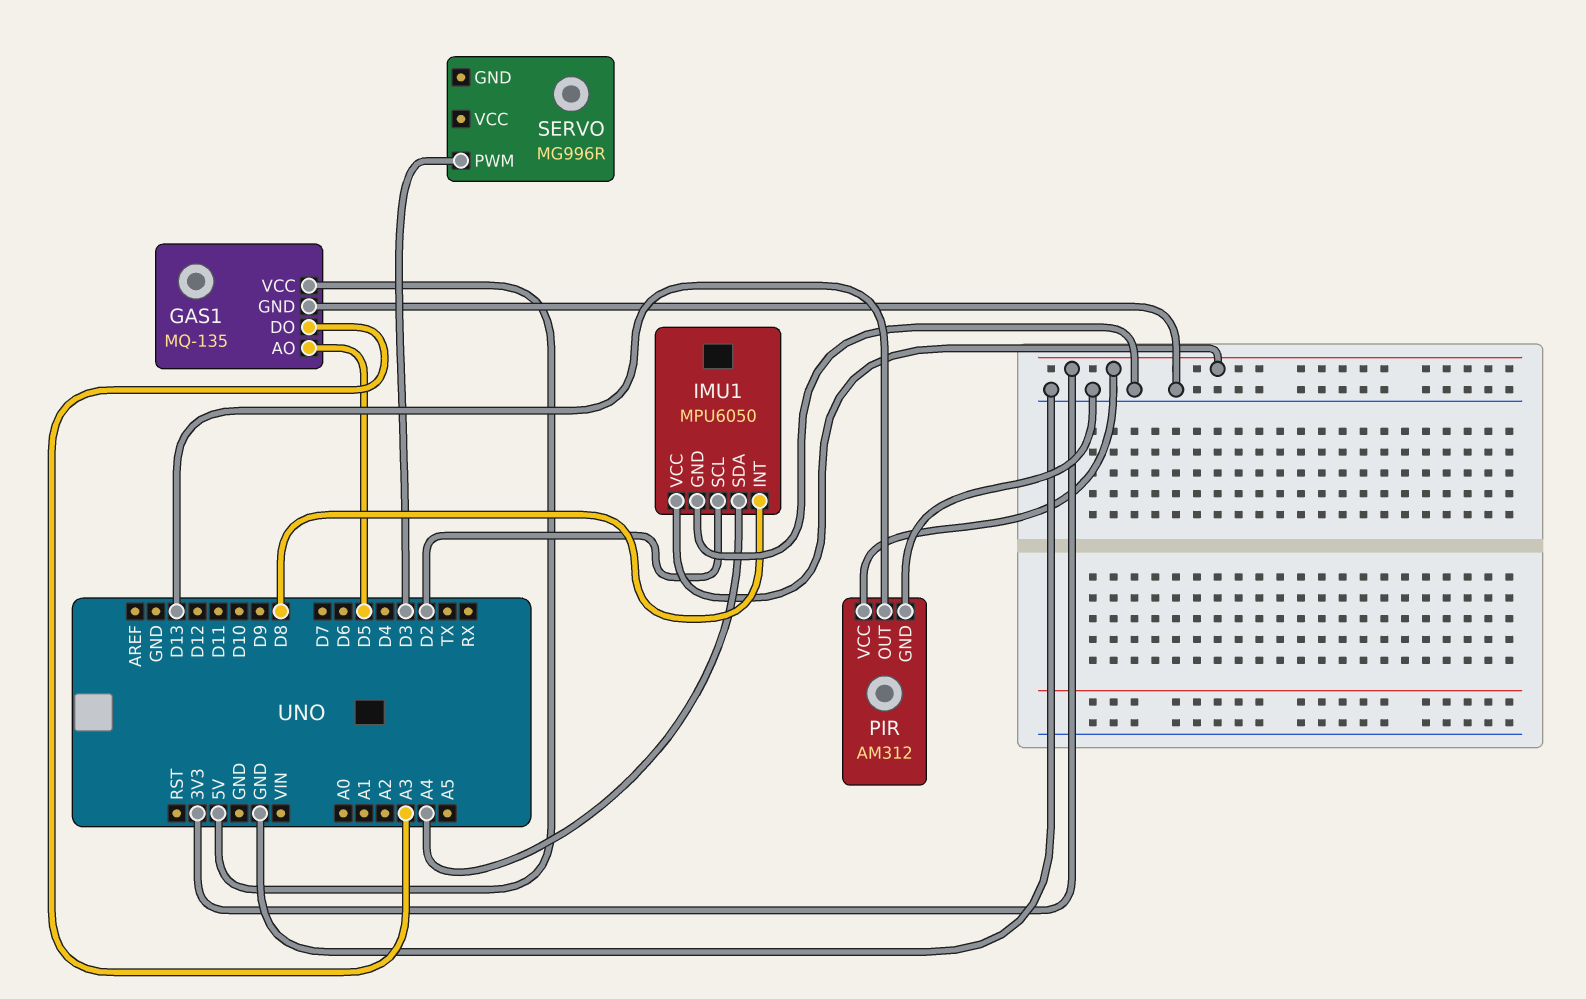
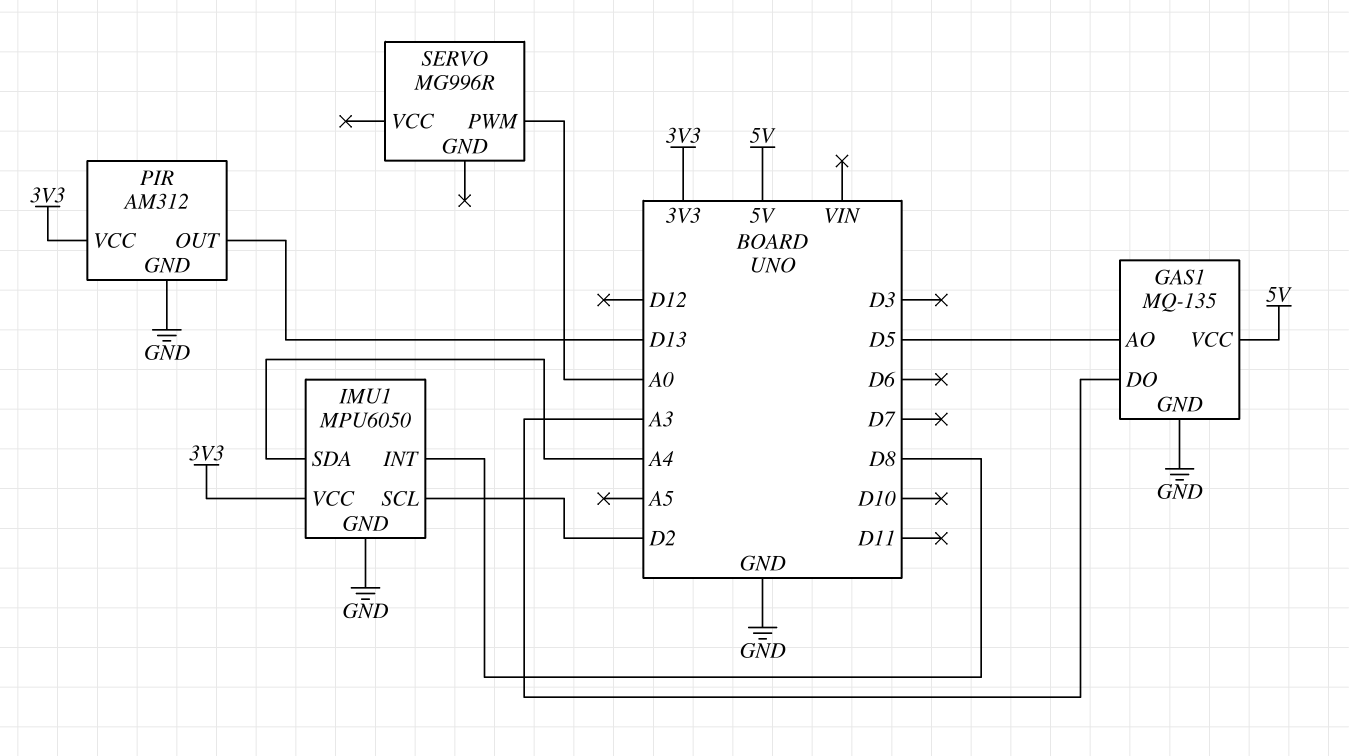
SERVO pin PWM: D3 -> A0

